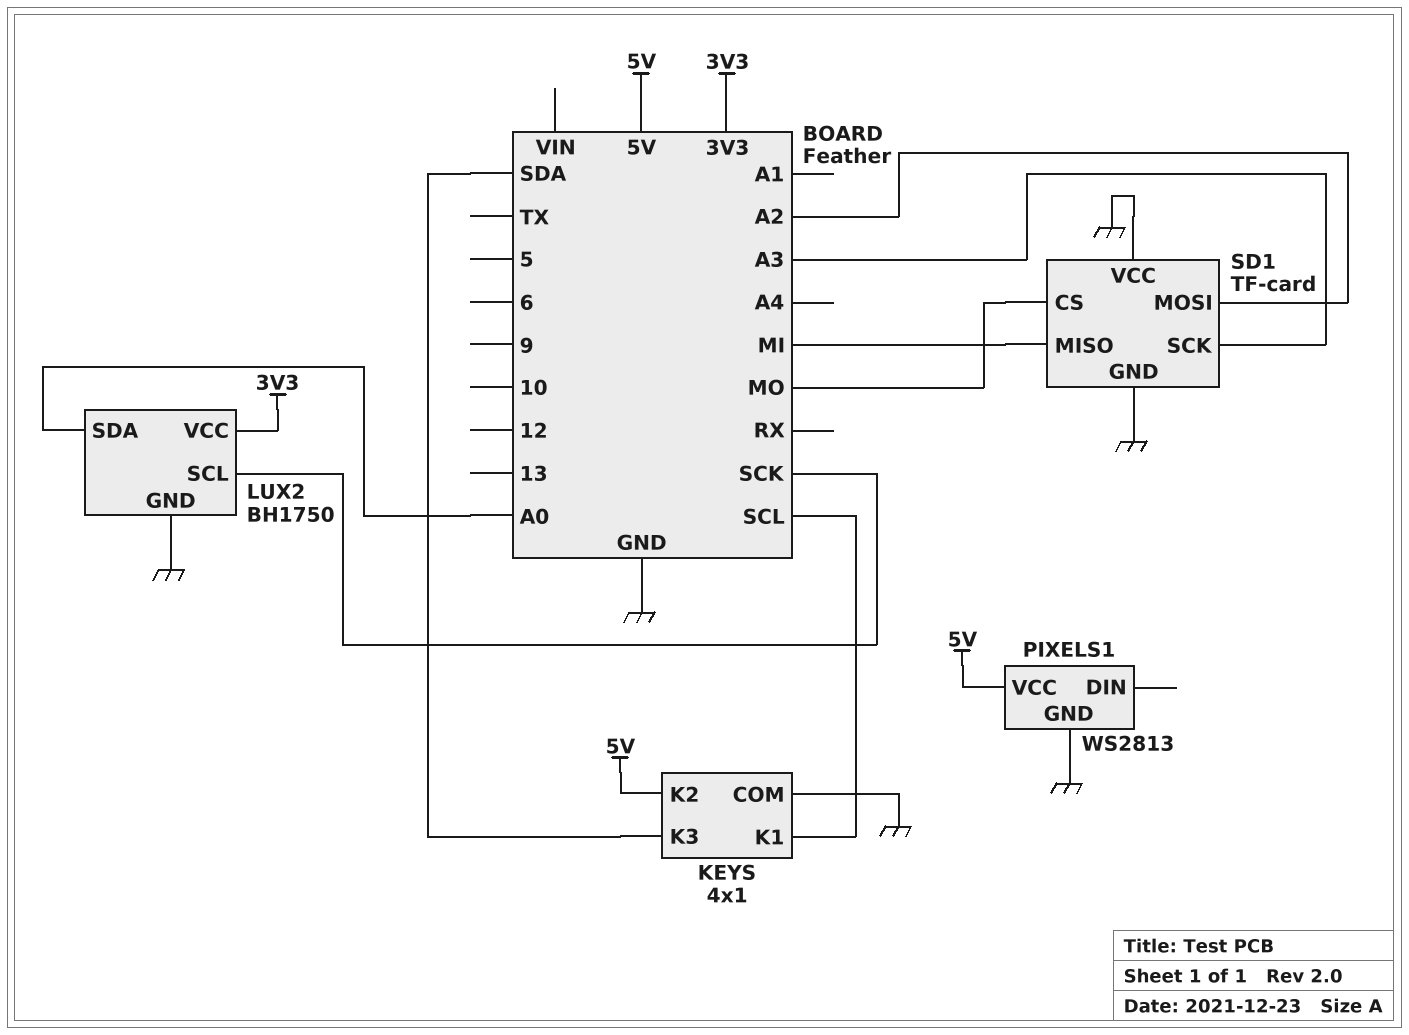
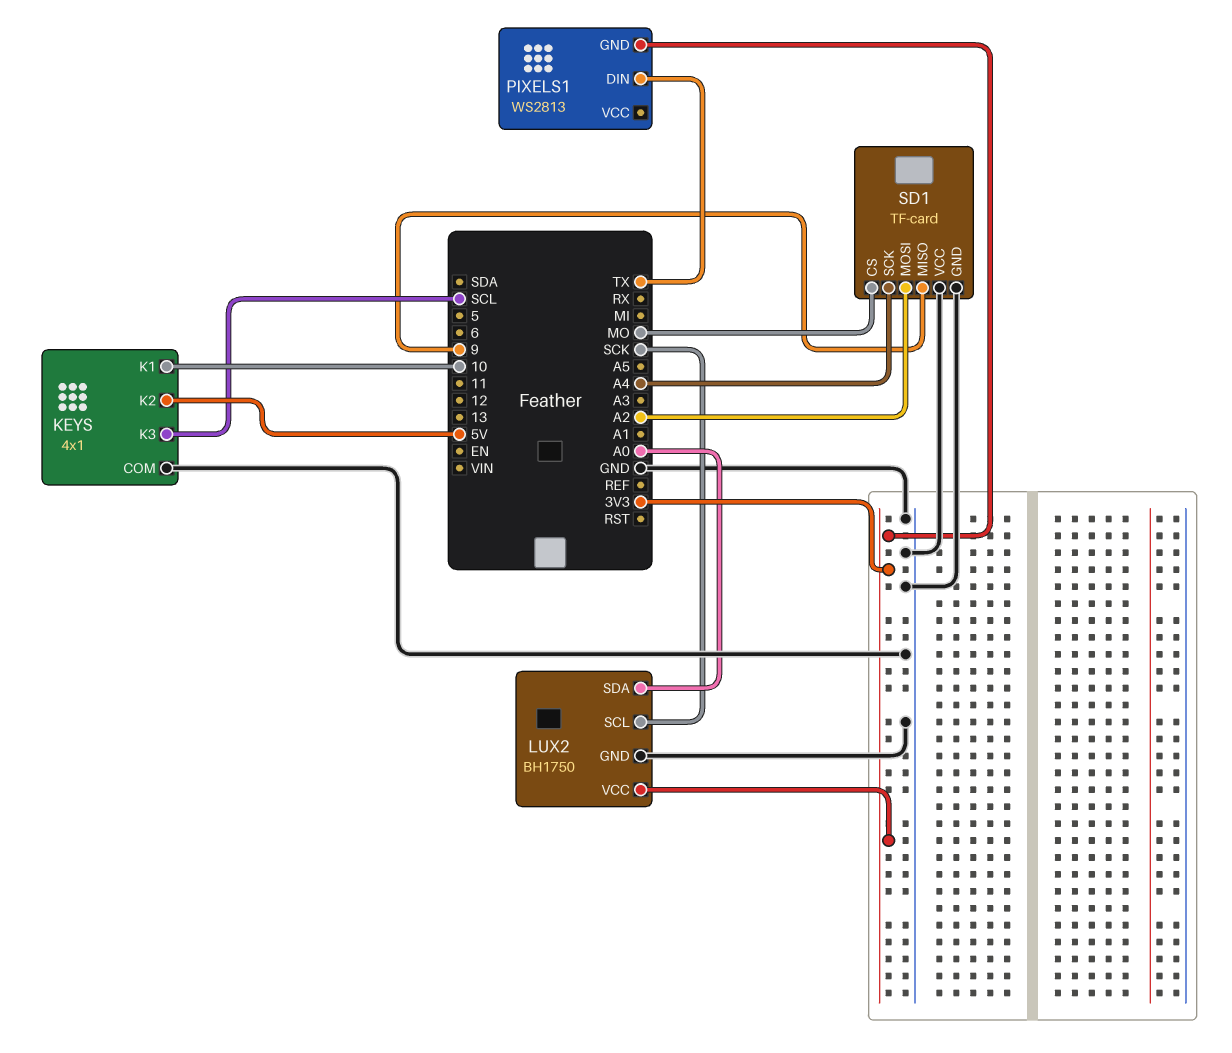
KEYS pin K1: SCL -> 10
KEYS pin K3: SDA -> SCL
PIXELS1 pin DIN: none -> TX
PIXELS1 pin GND: GND -> 3V3
PIXELS1 pin VCC: 5V -> none
SD1 pin MISO: MI -> 9
SD1 pin SCK: A3 -> A4

